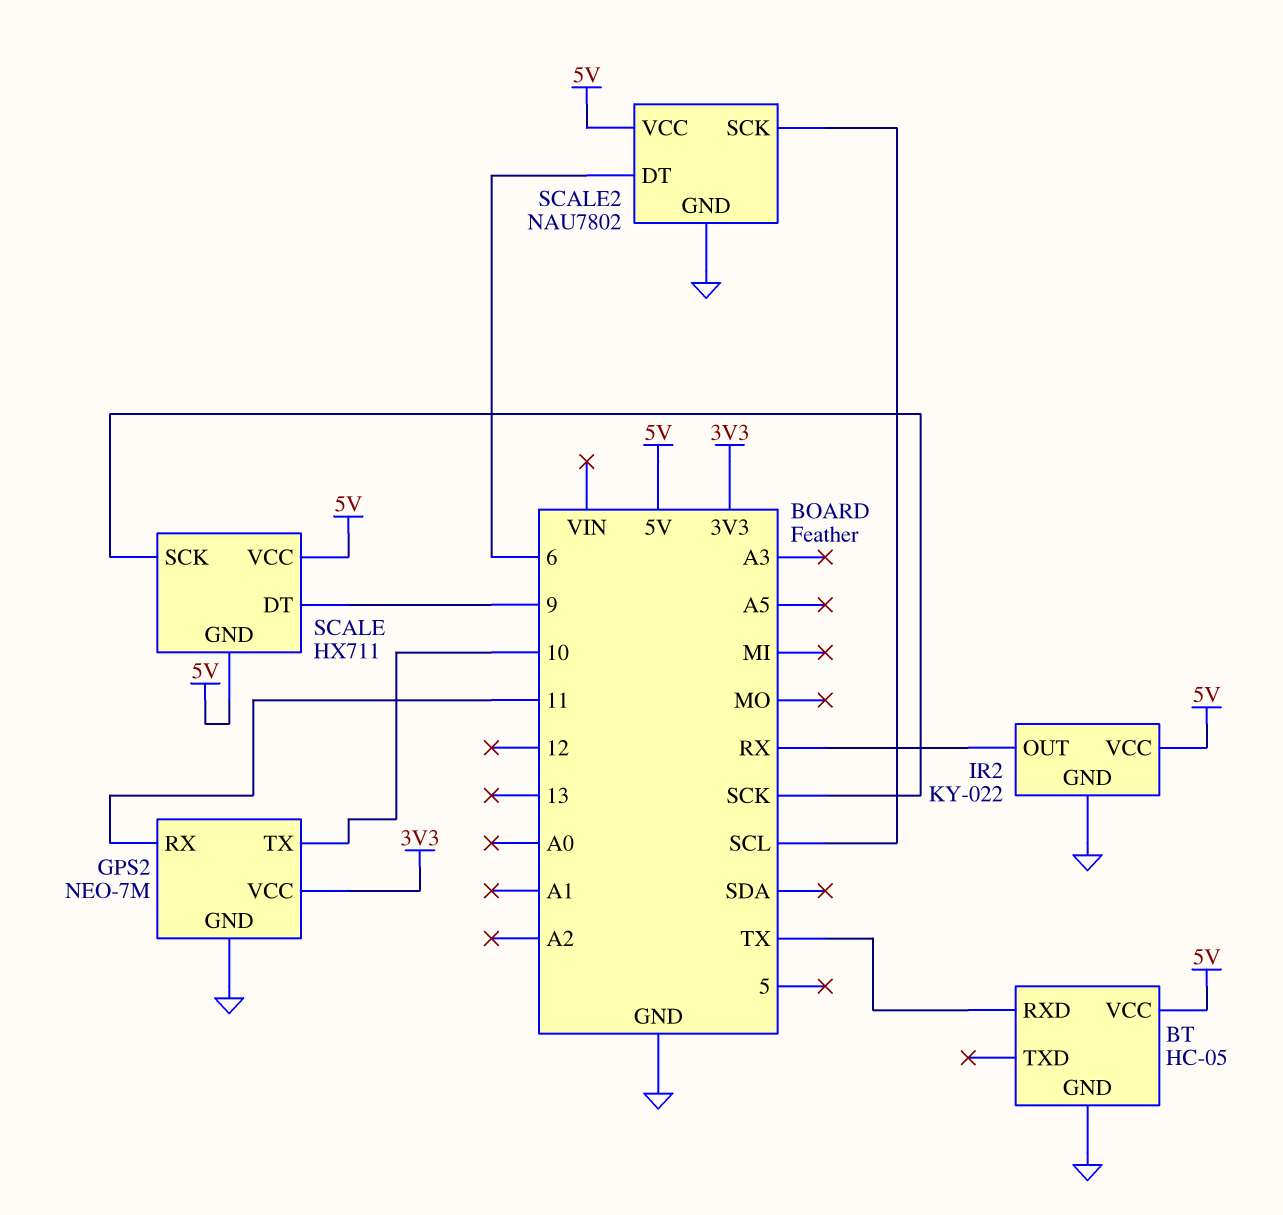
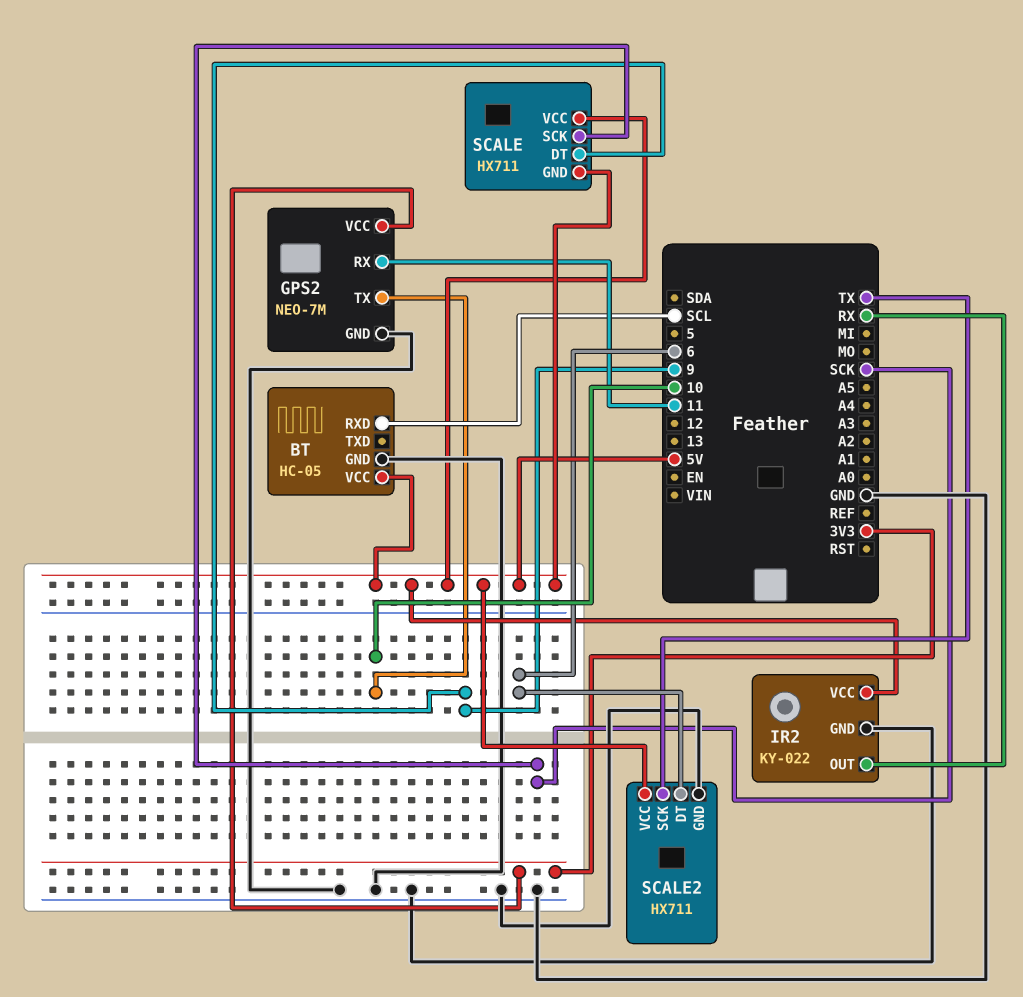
BT pin RXD: TX -> SCL
SCALE2: NAU7802 -> HX711
SCALE2 pin SCK: SCL -> TX

